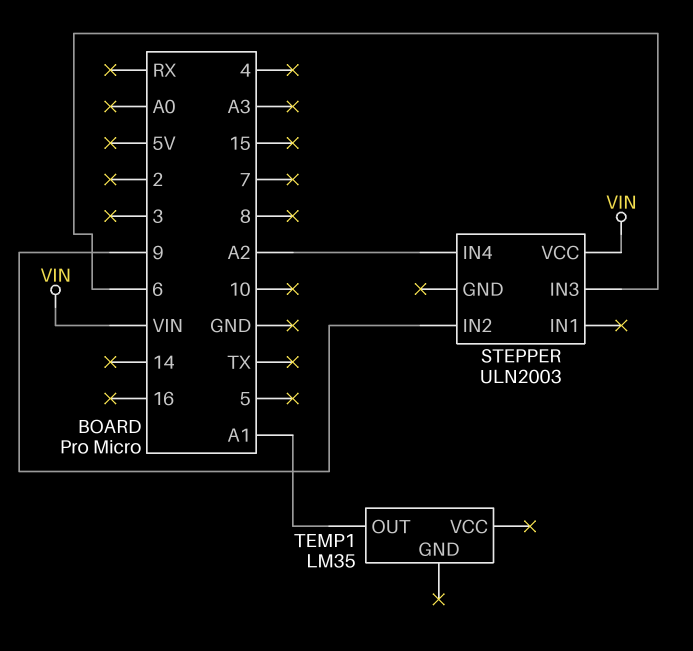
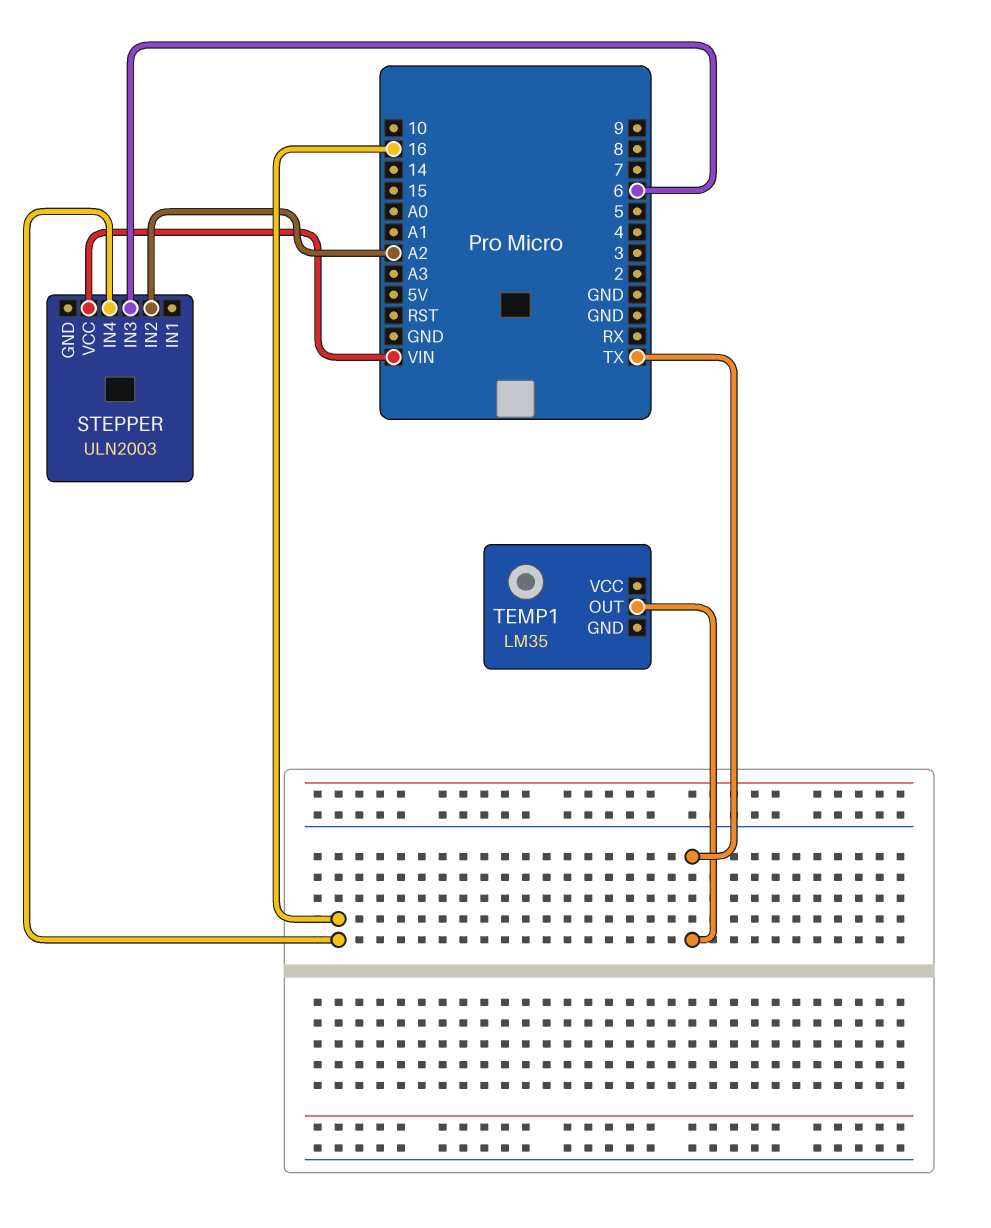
STEPPER pin IN2: 9 -> A2
STEPPER pin IN4: A2 -> 16
TEMP1 pin OUT: A1 -> TX

